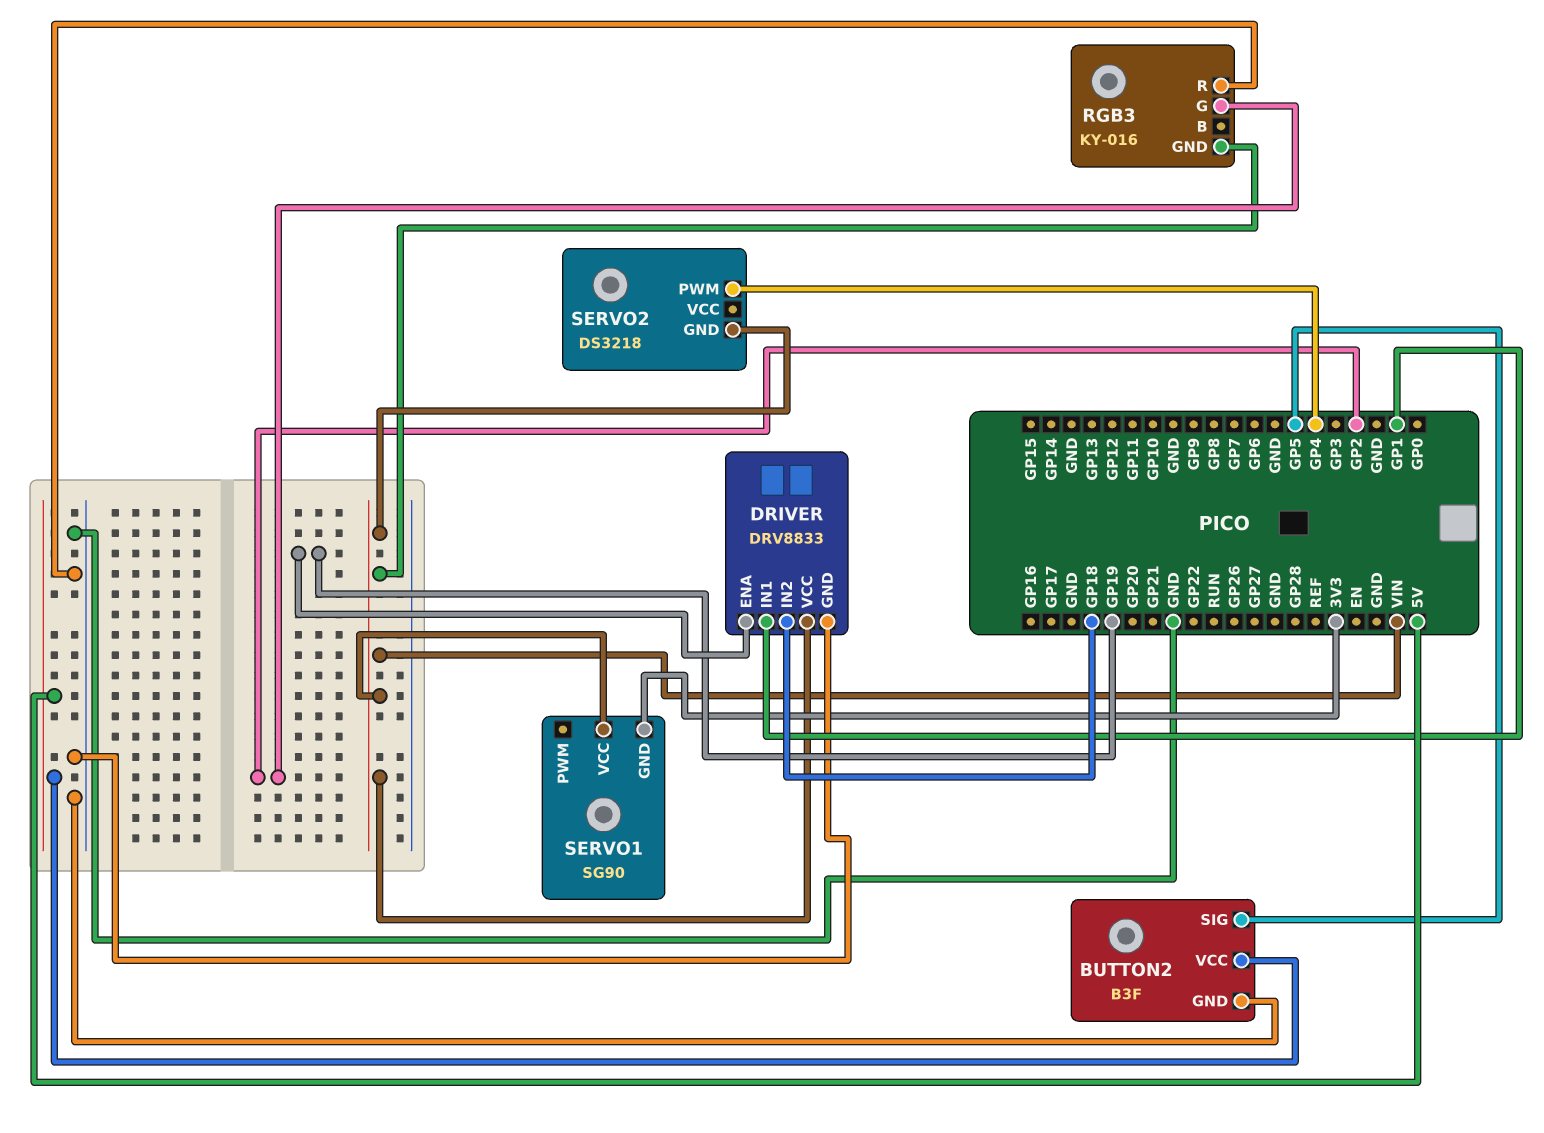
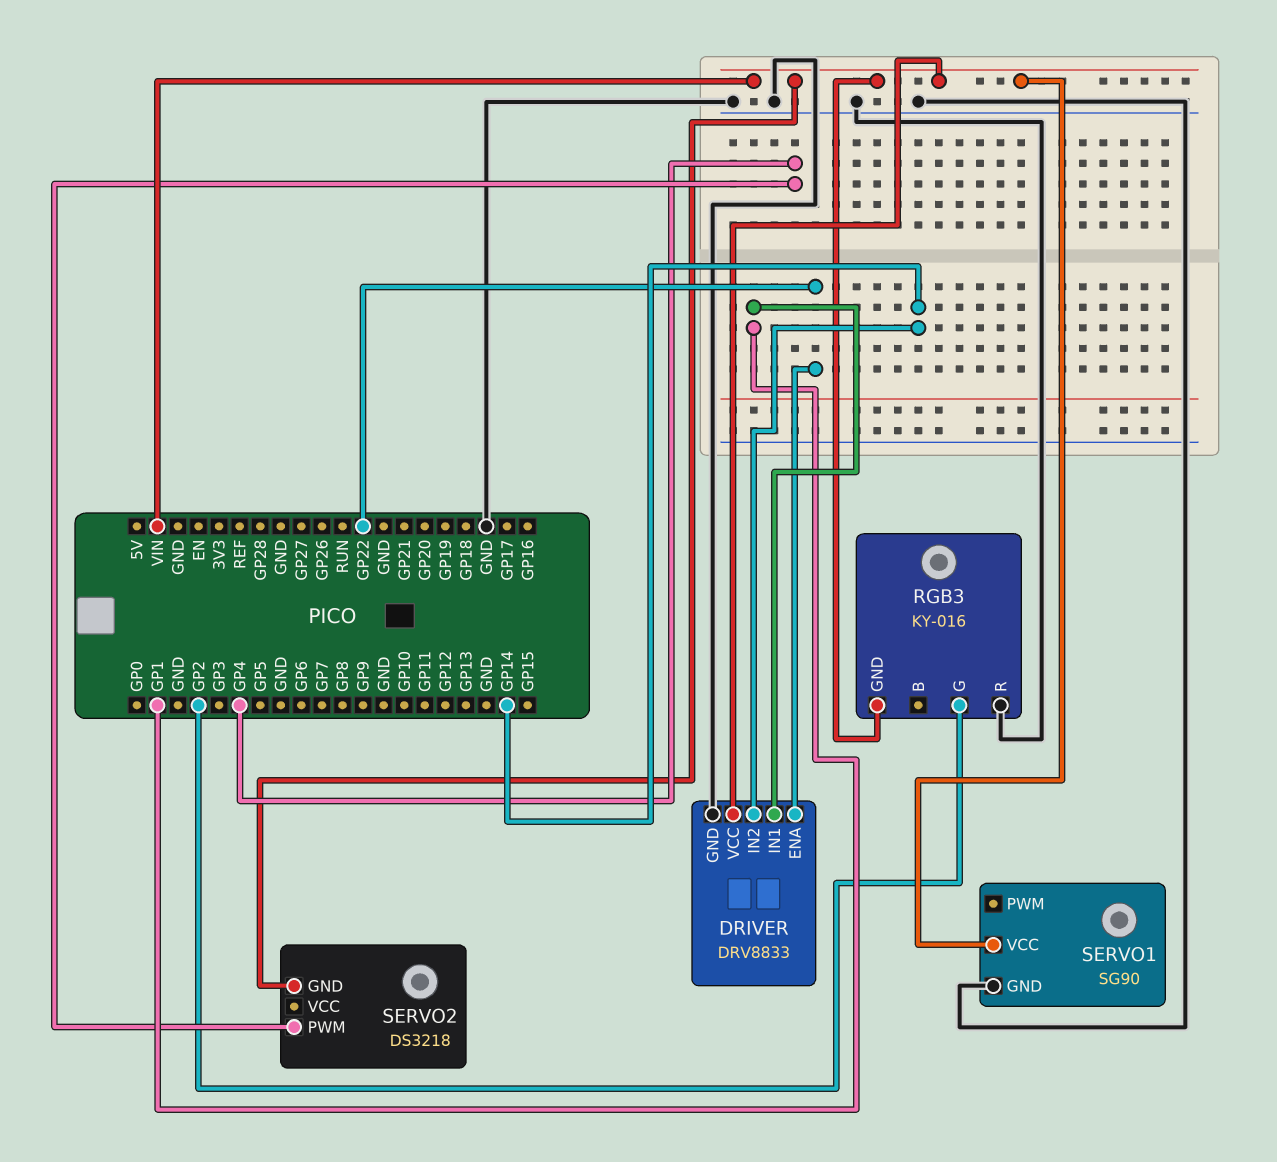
BUTTON2: B3F -> none
BUTTON2 pin GND: GND -> none
BUTTON2 pin SIG: GP5 -> none
BUTTON2 pin VCC: 5V -> none
DRIVER pin ENA: GP19 -> GP22
DRIVER pin IN2: GP18 -> GP14
SERVO1 pin GND: 3V3 -> GND

